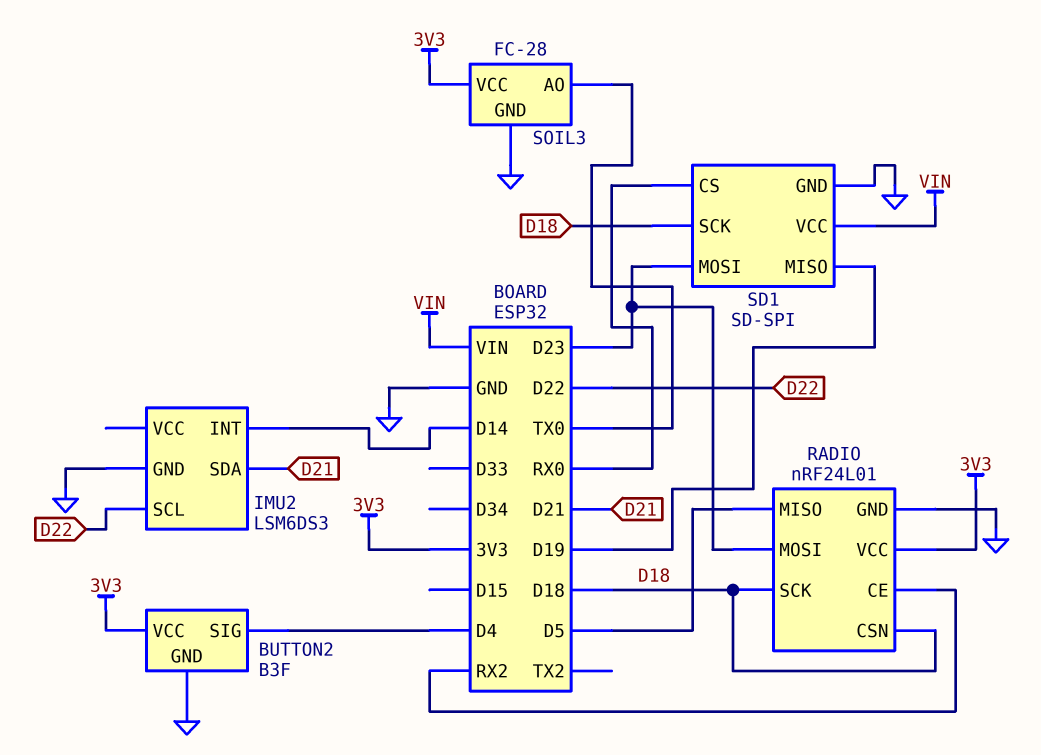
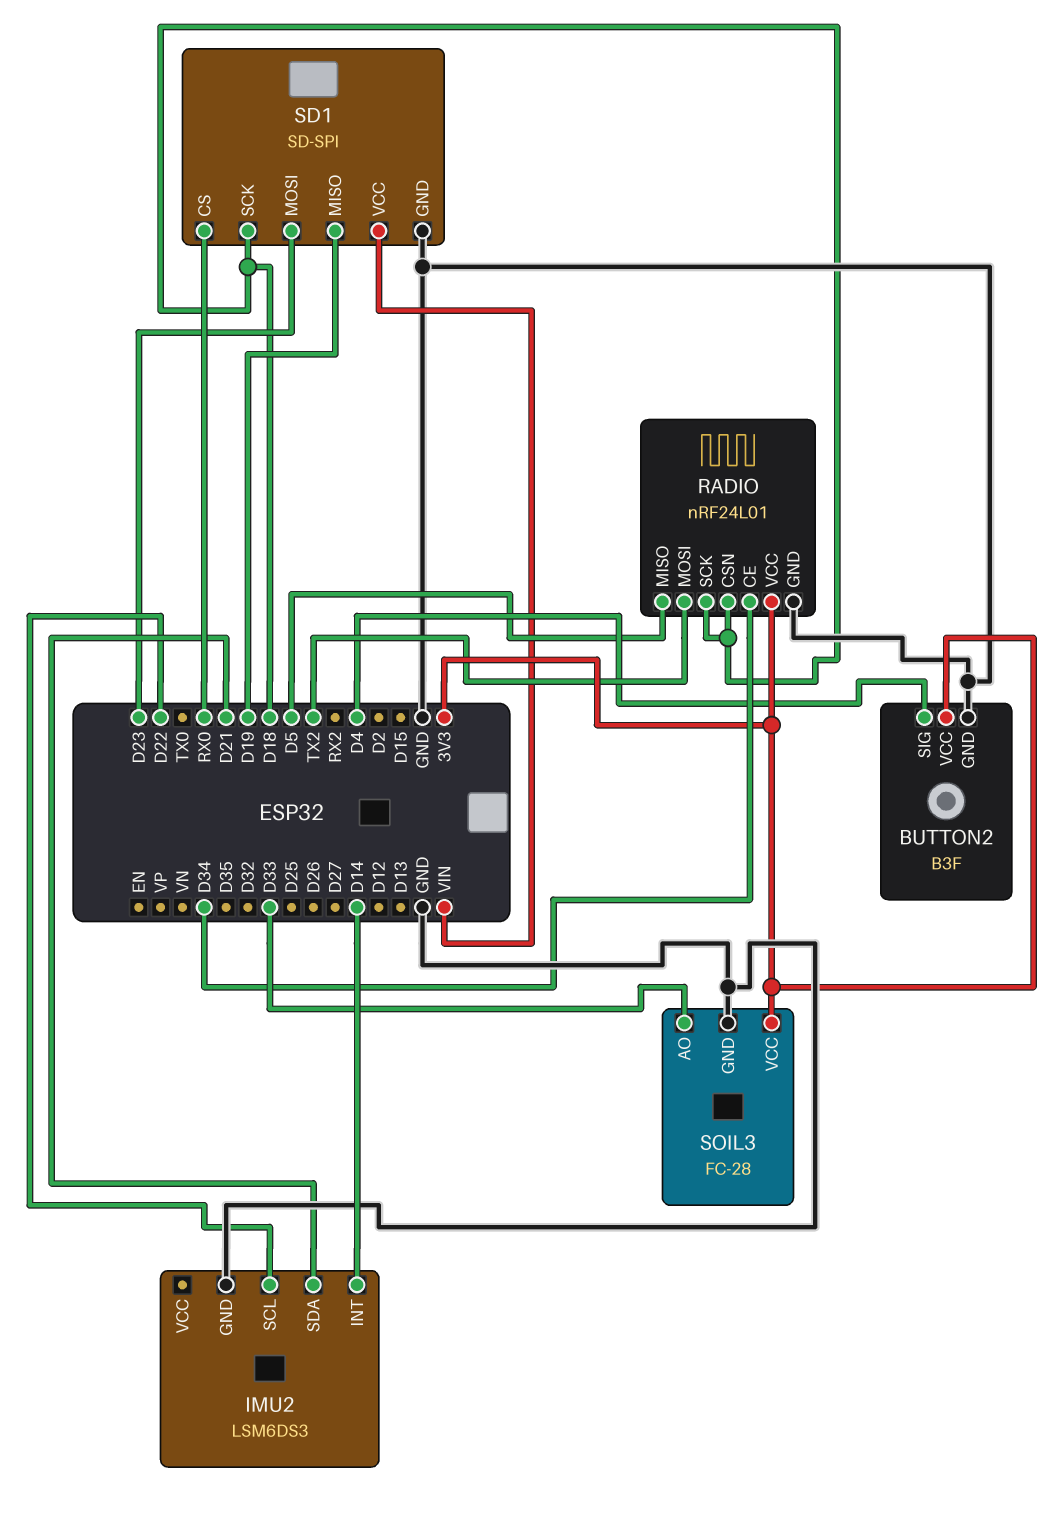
RADIO pin CE: RX2 -> D34
RADIO pin MOSI: D23 -> TX2
SOIL3 pin AO: TX0 -> D33

